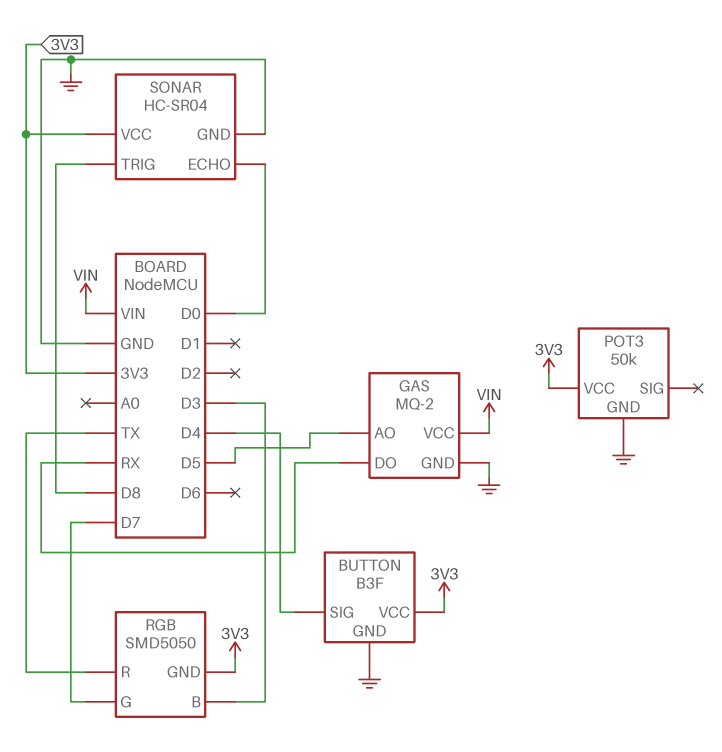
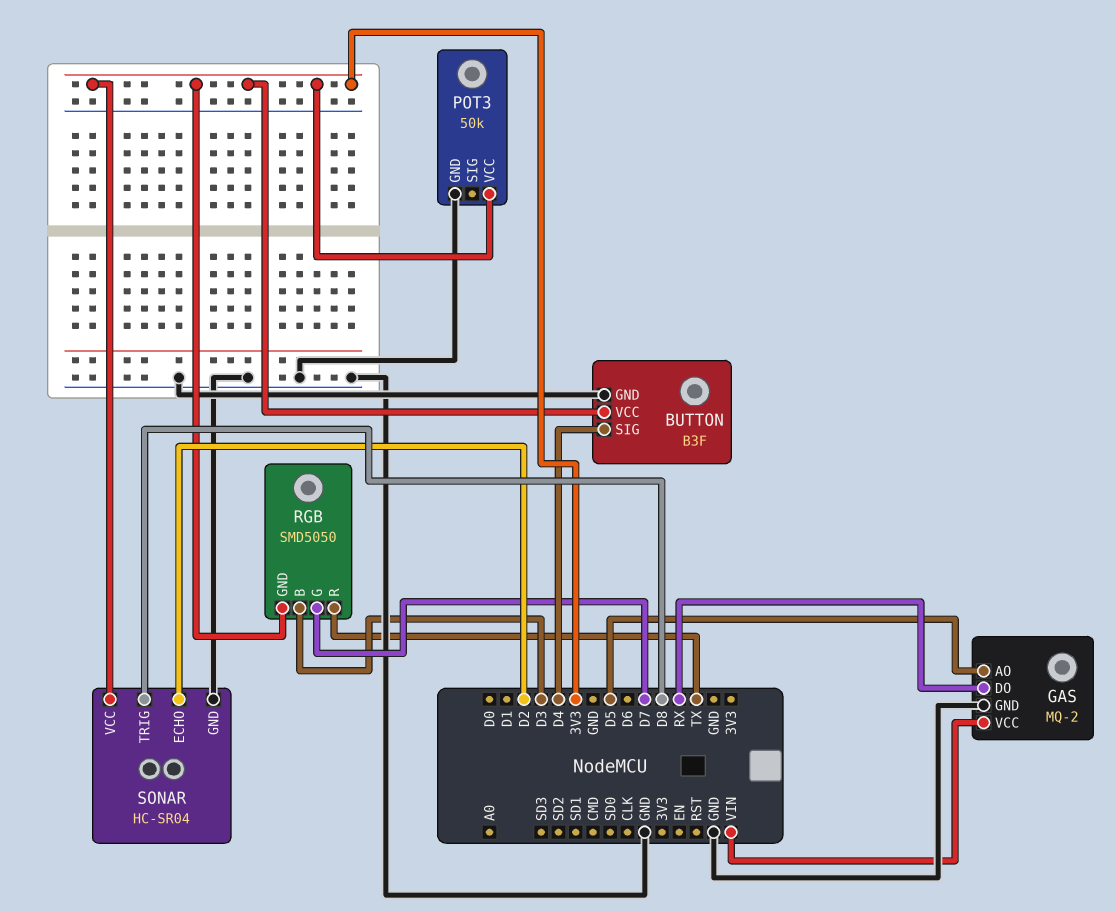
SONAR pin ECHO: D0 -> D2

